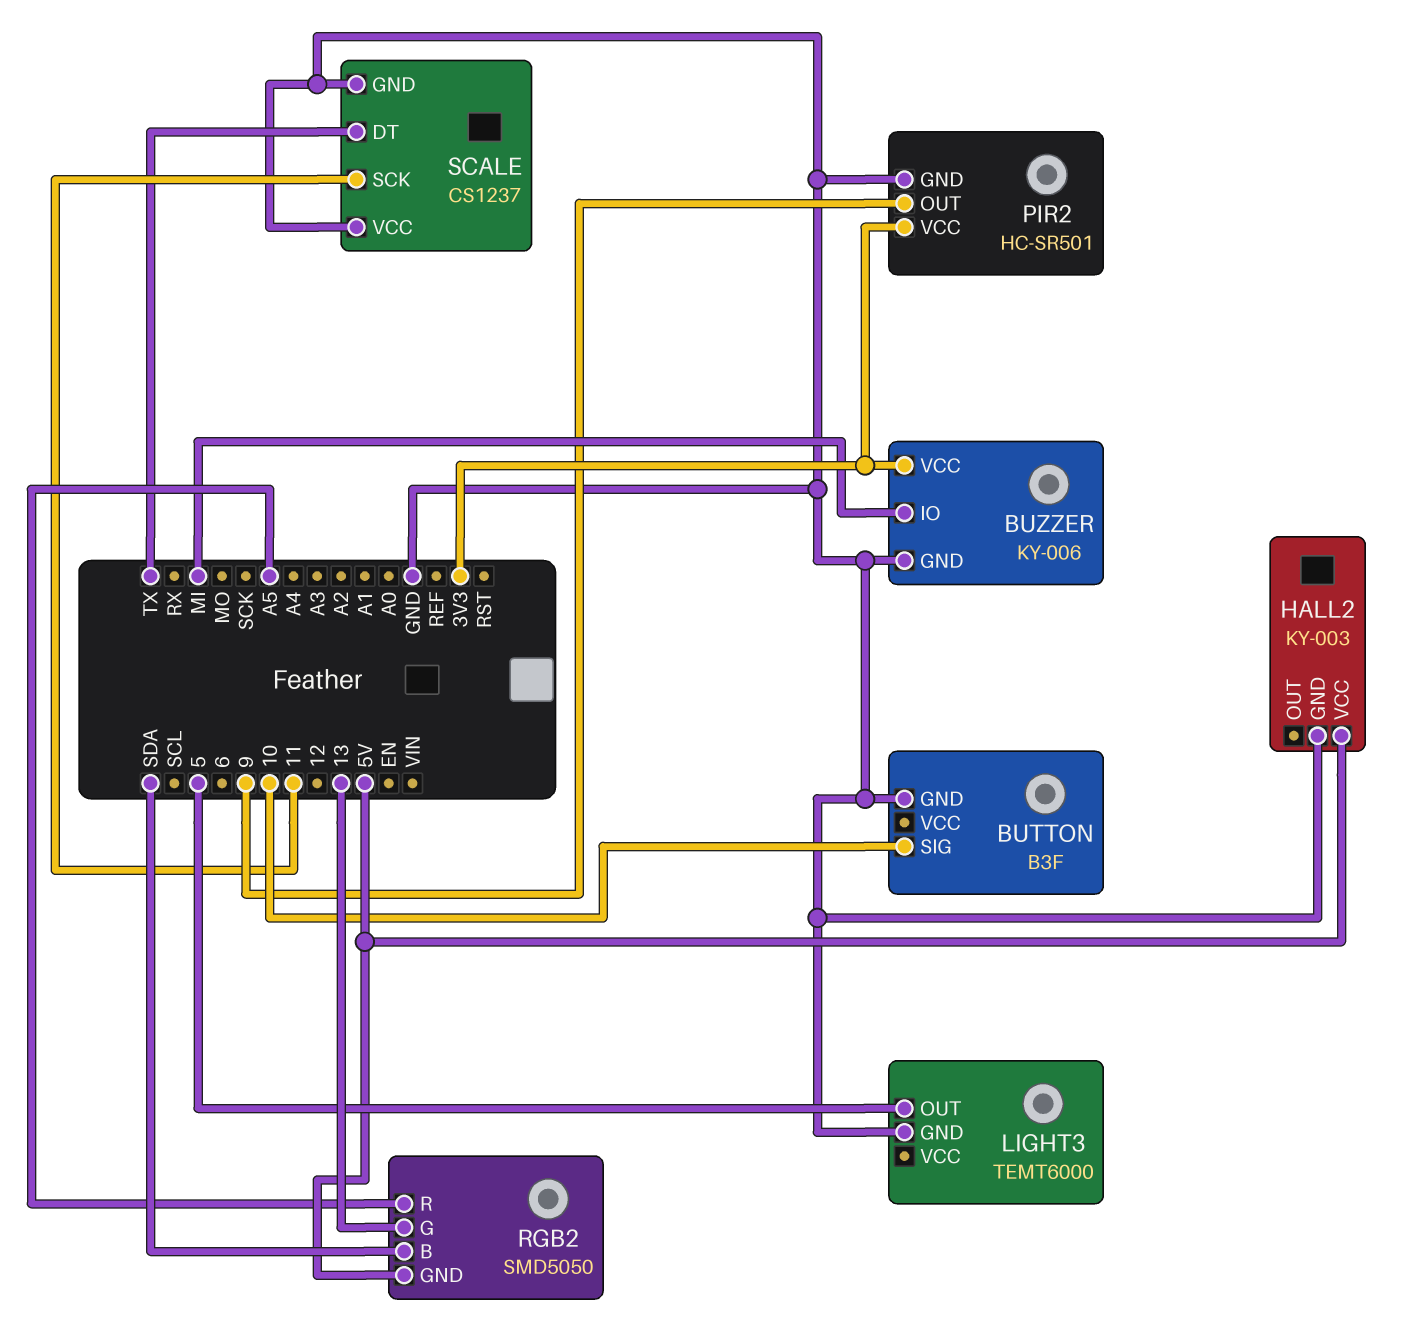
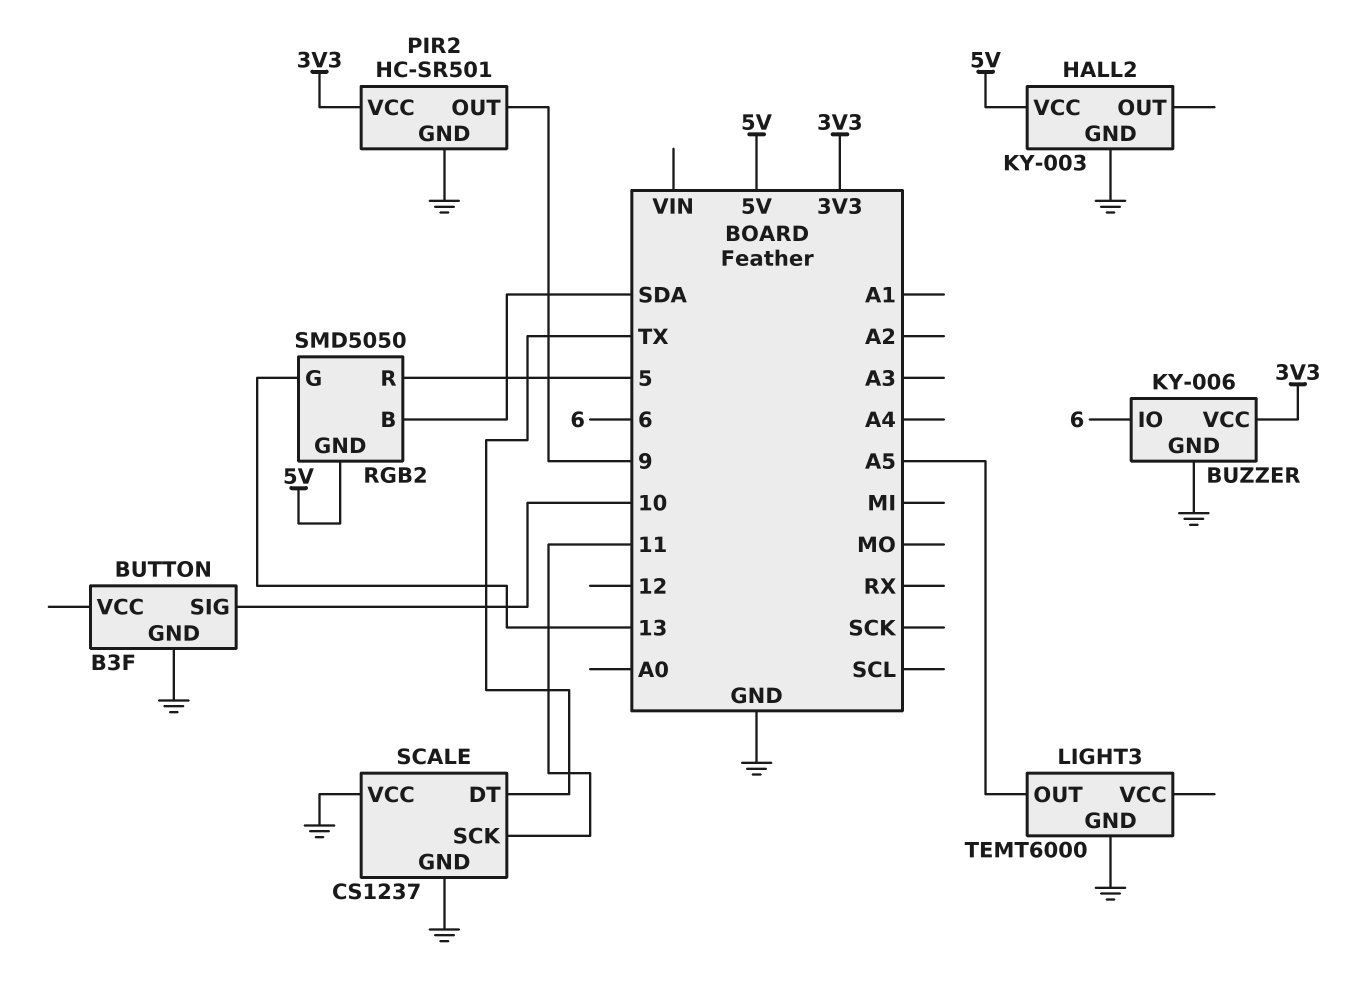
BUZZER pin IO: MI -> 6
LIGHT3 pin OUT: 5 -> A5
RGB2 pin R: A5 -> 5

